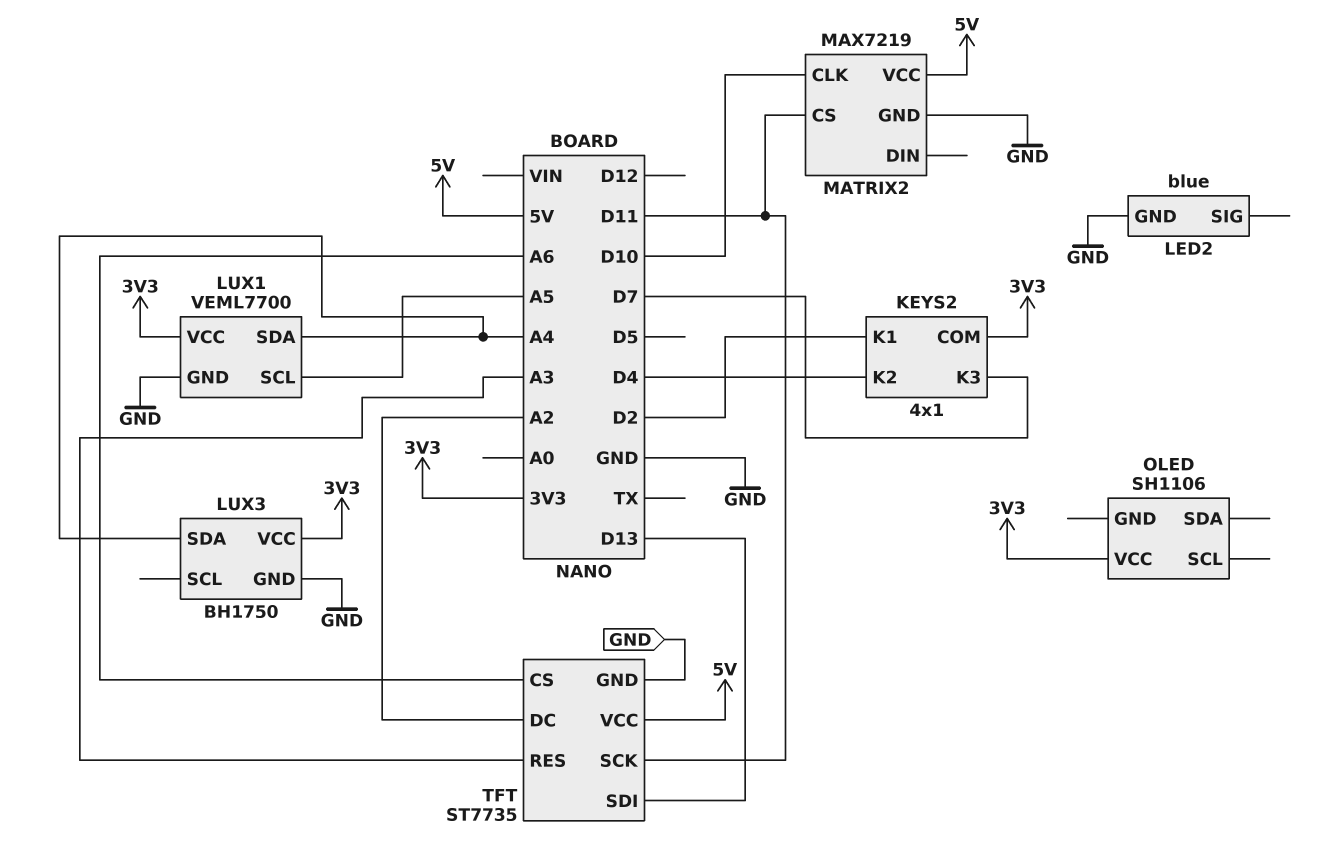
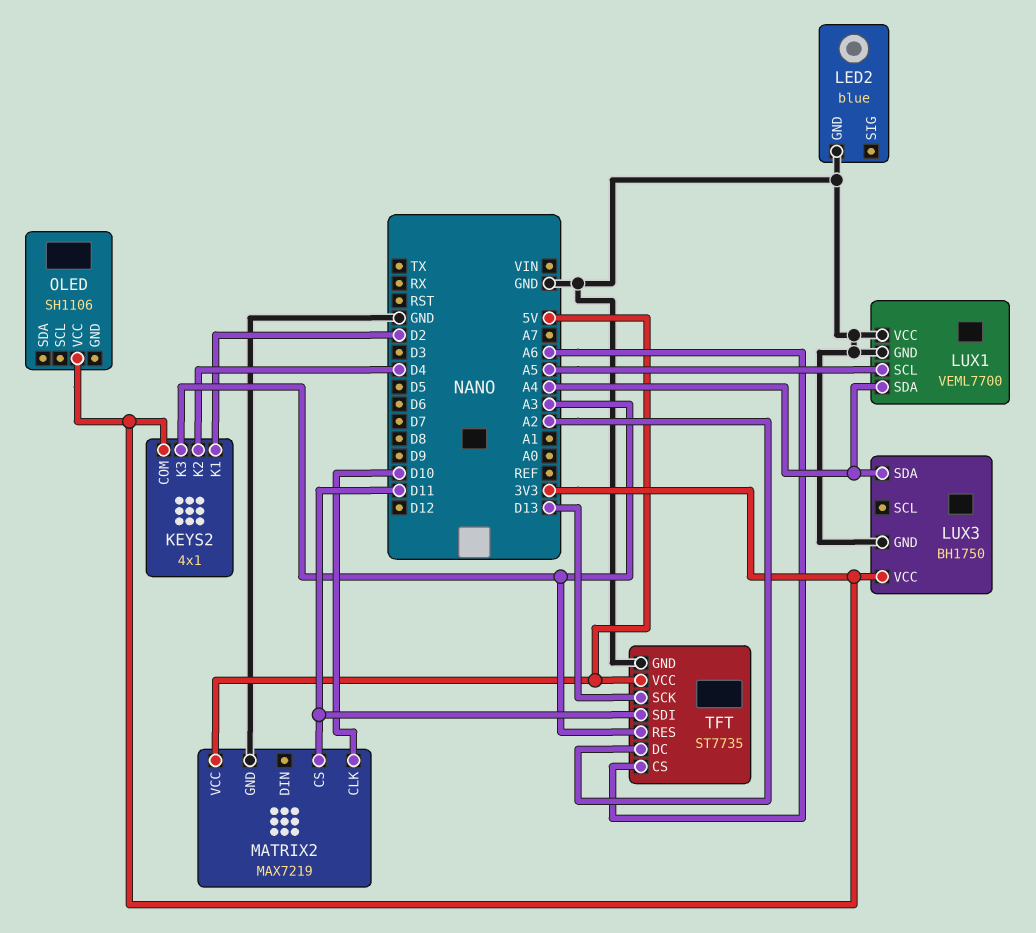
KEYS2 pin K3: D7 -> A3
LUX1 pin VCC: 3V3 -> GND
TFT pin SCK: D11 -> D13
TFT pin SDI: D13 -> D11

